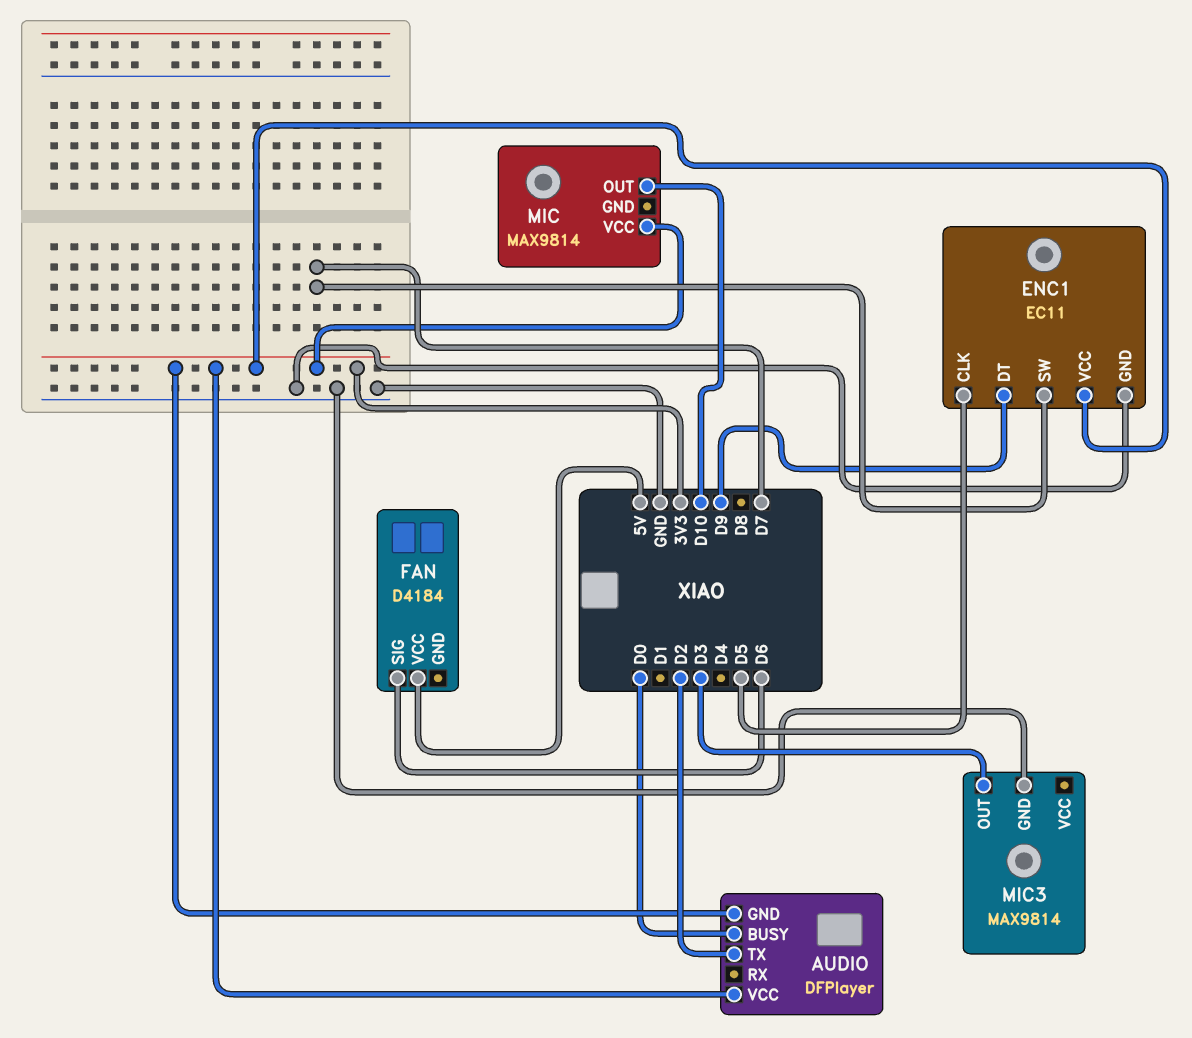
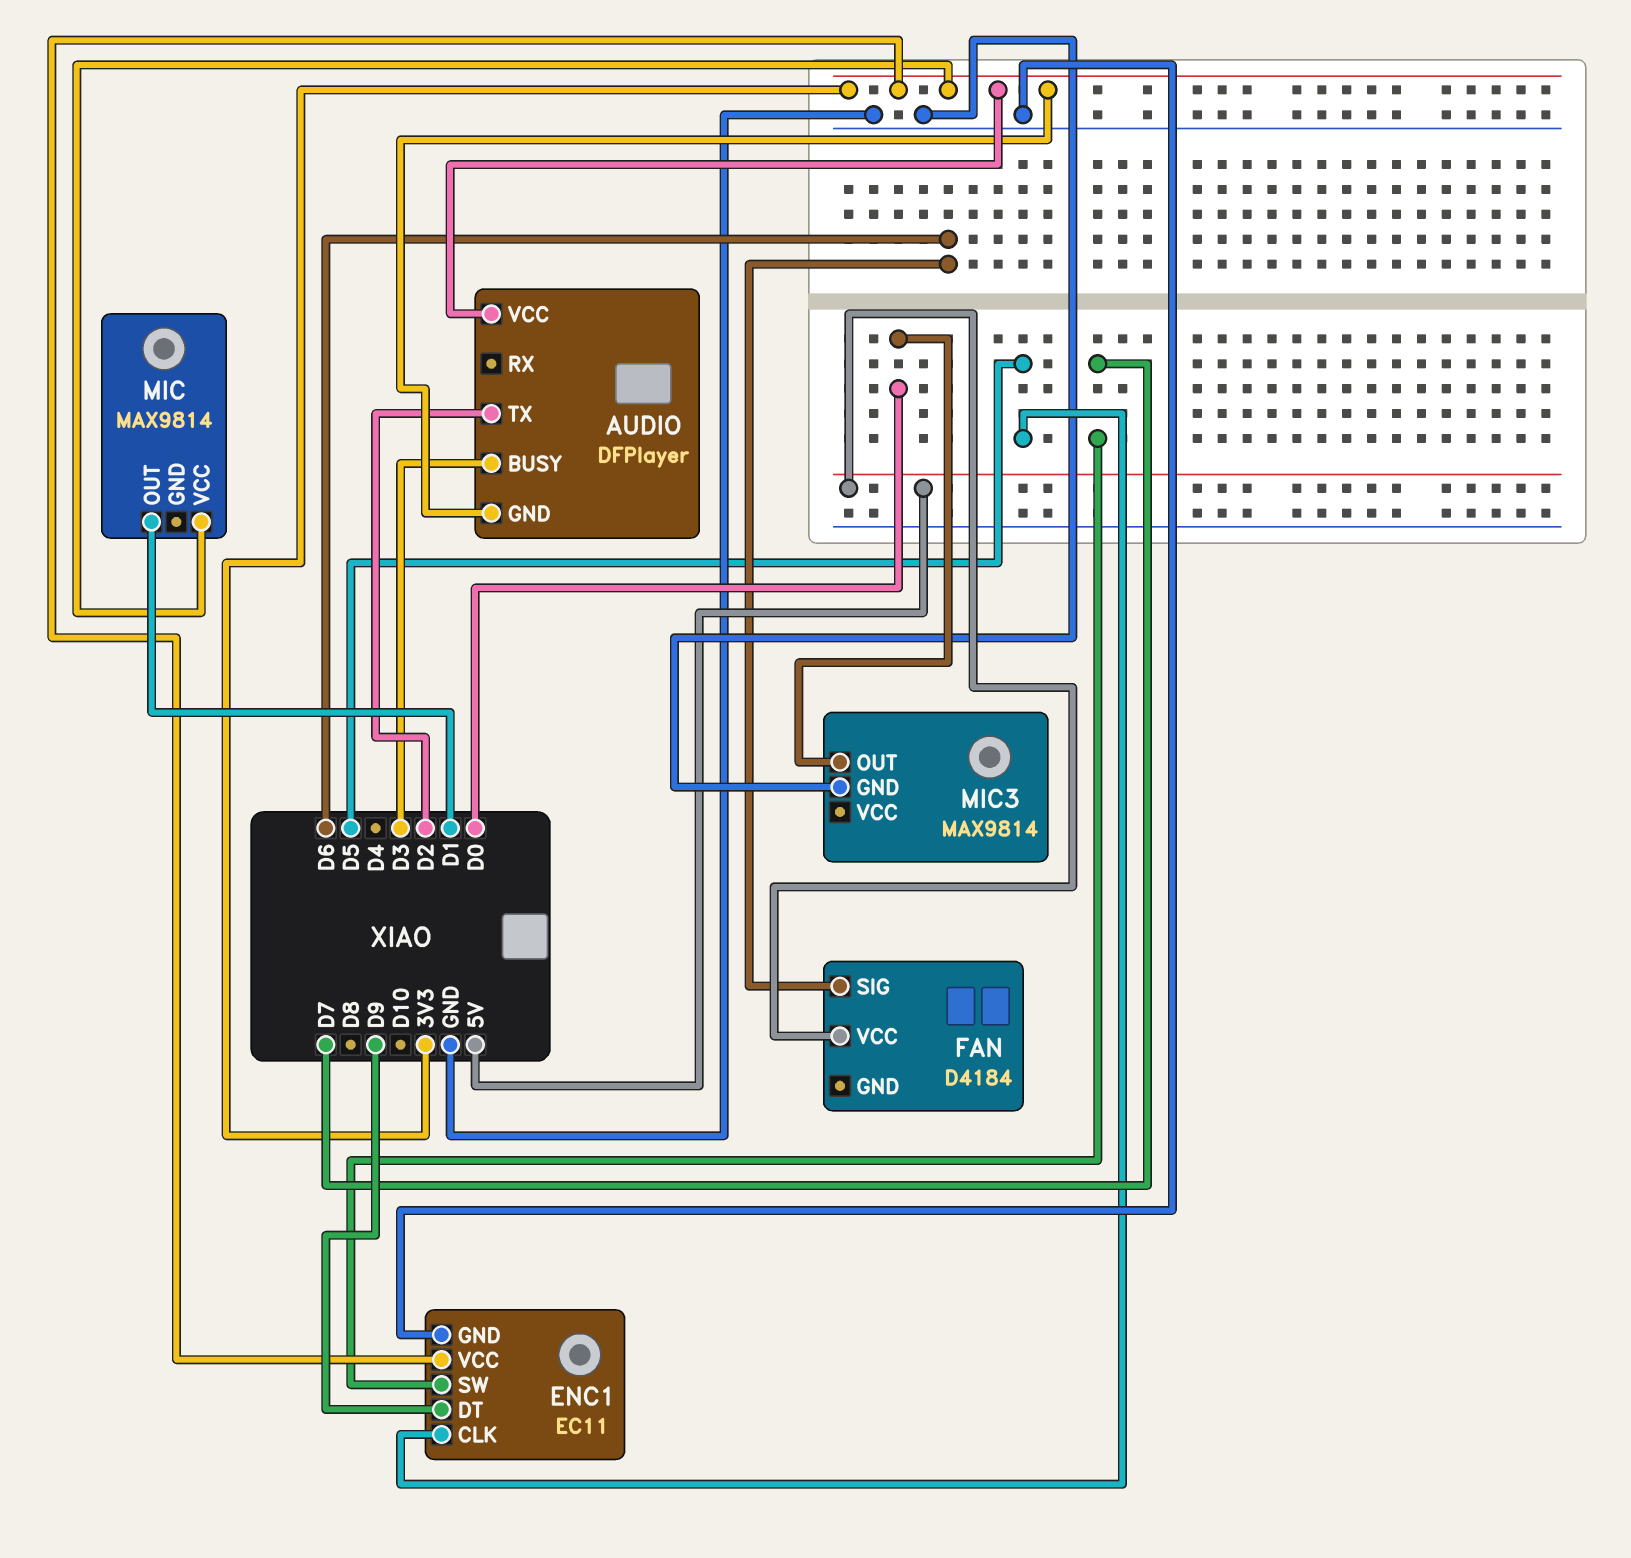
AUDIO pin BUSY: D0 -> D3
MIC pin OUT: D10 -> D1
MIC3 pin OUT: D3 -> D0

